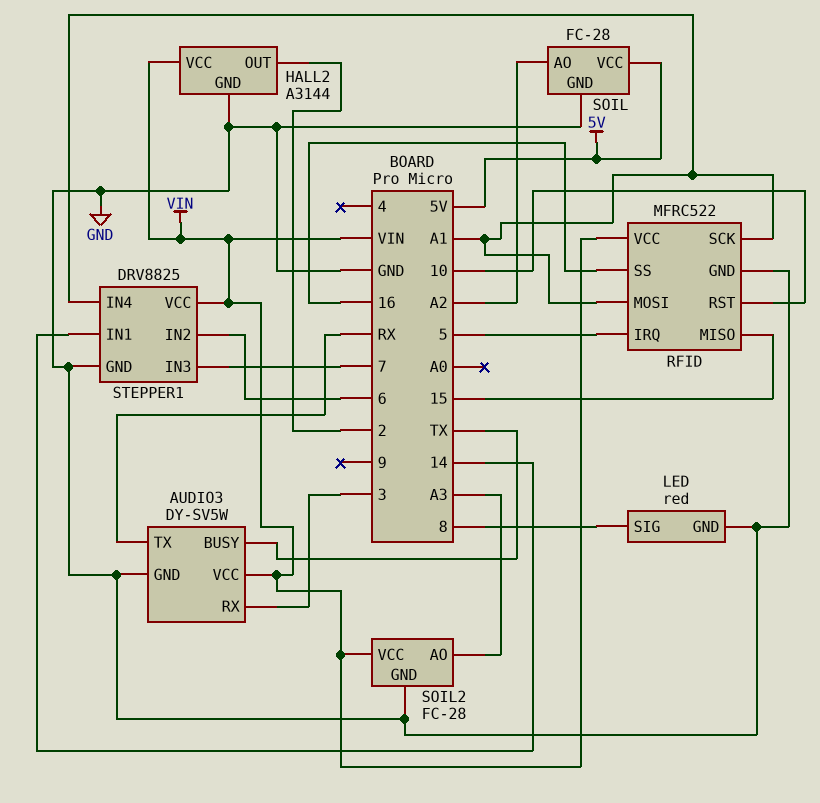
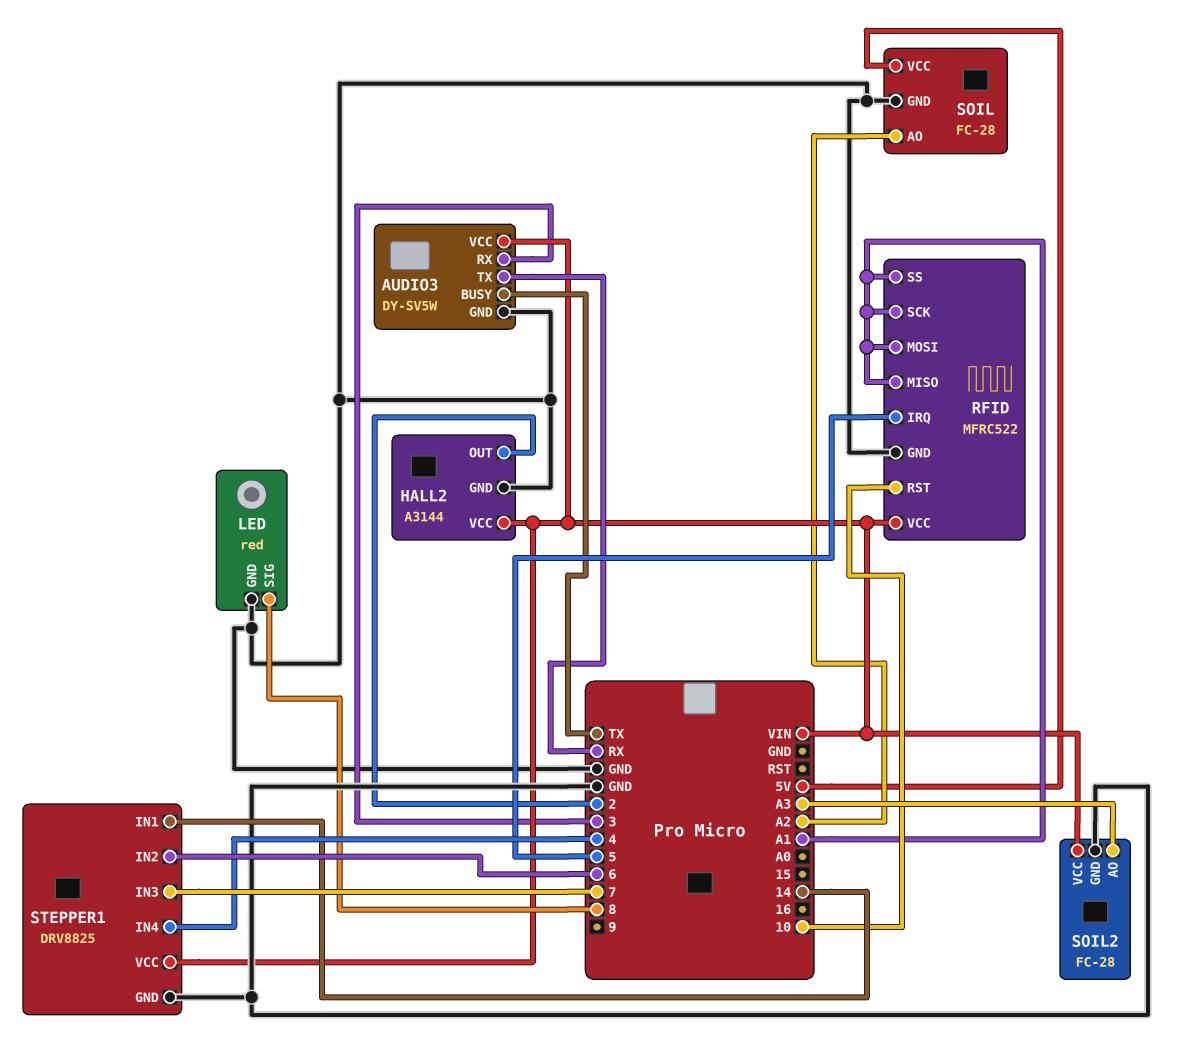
RFID pin MISO: 15 -> A1
RFID pin SS: 16 -> A1
STEPPER1 pin IN4: A1 -> 4

